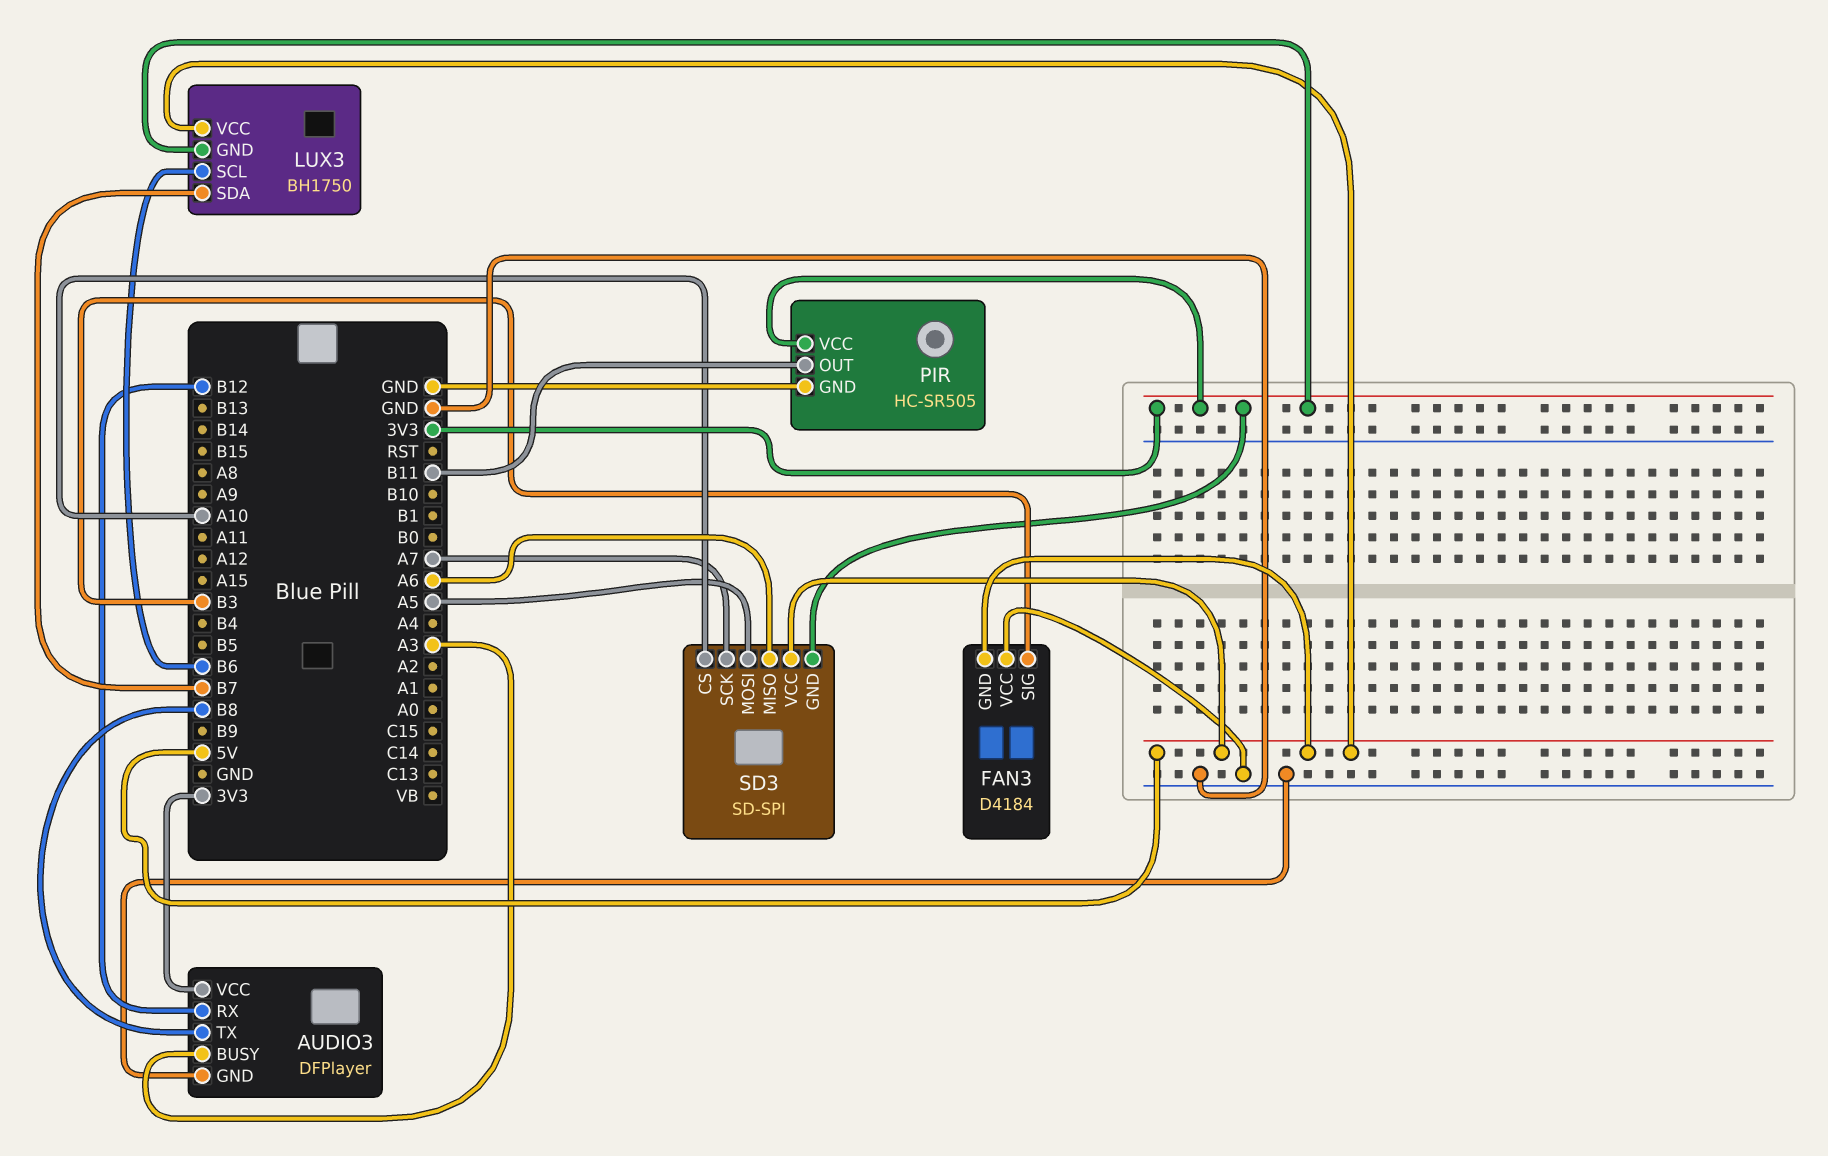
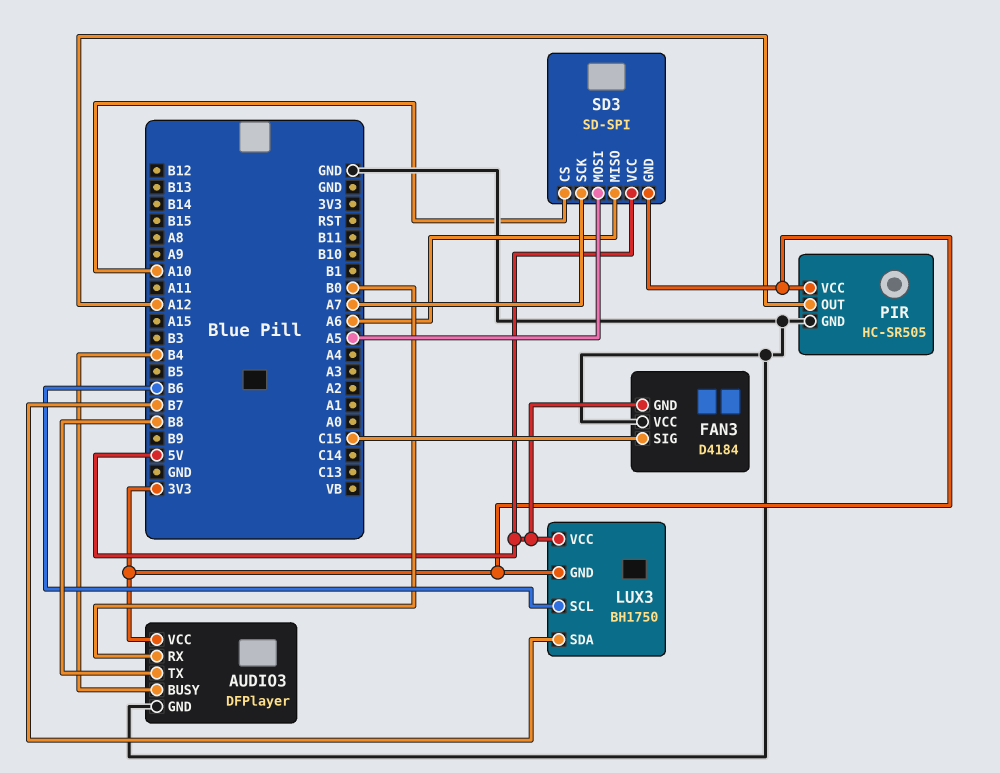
AUDIO3 pin BUSY: A3 -> B4
AUDIO3 pin RX: B12 -> B0
FAN3 pin SIG: B3 -> C15
PIR pin OUT: B11 -> A12

